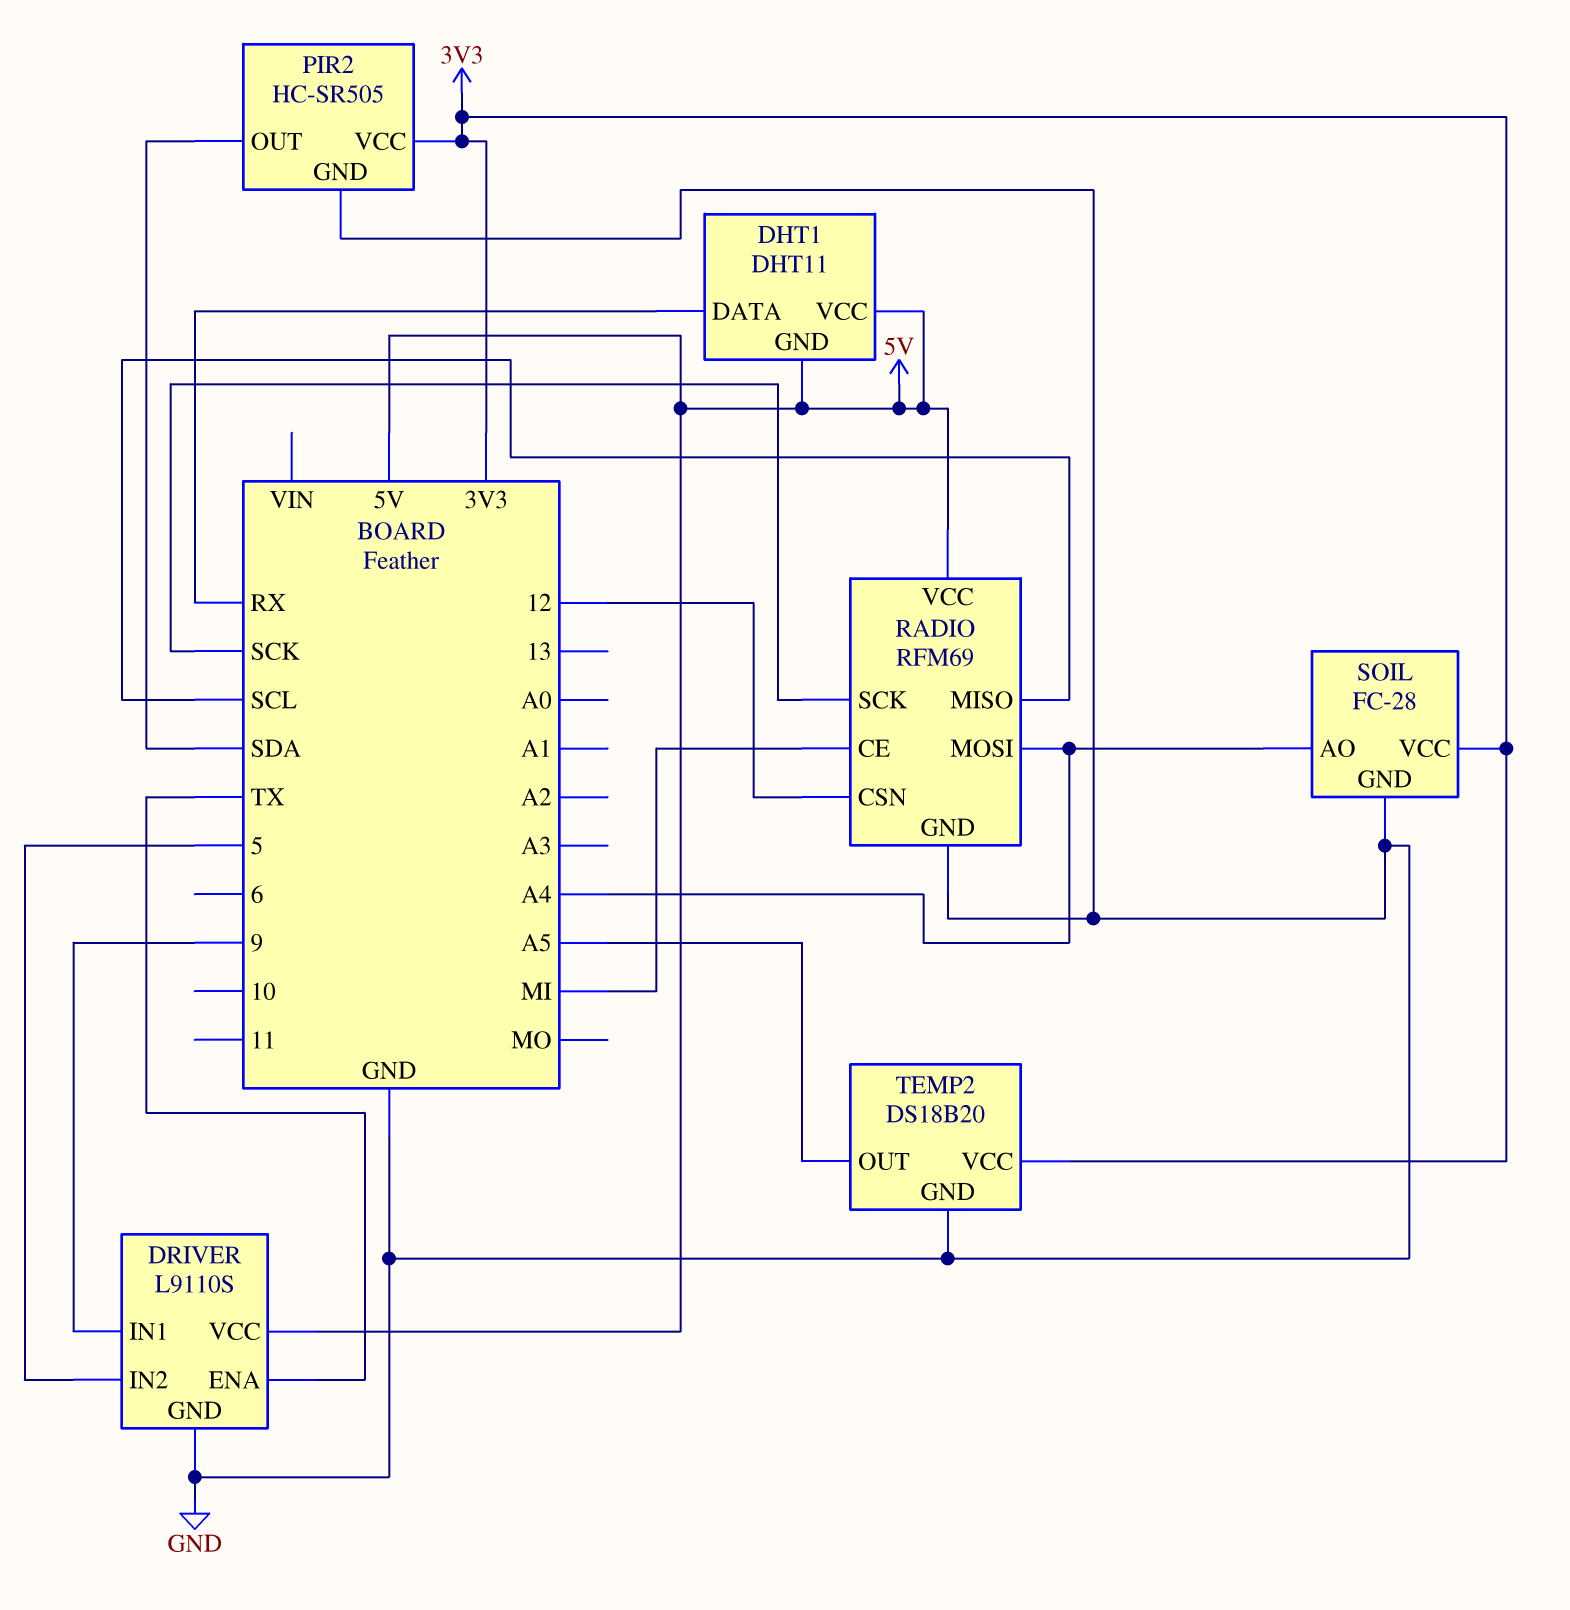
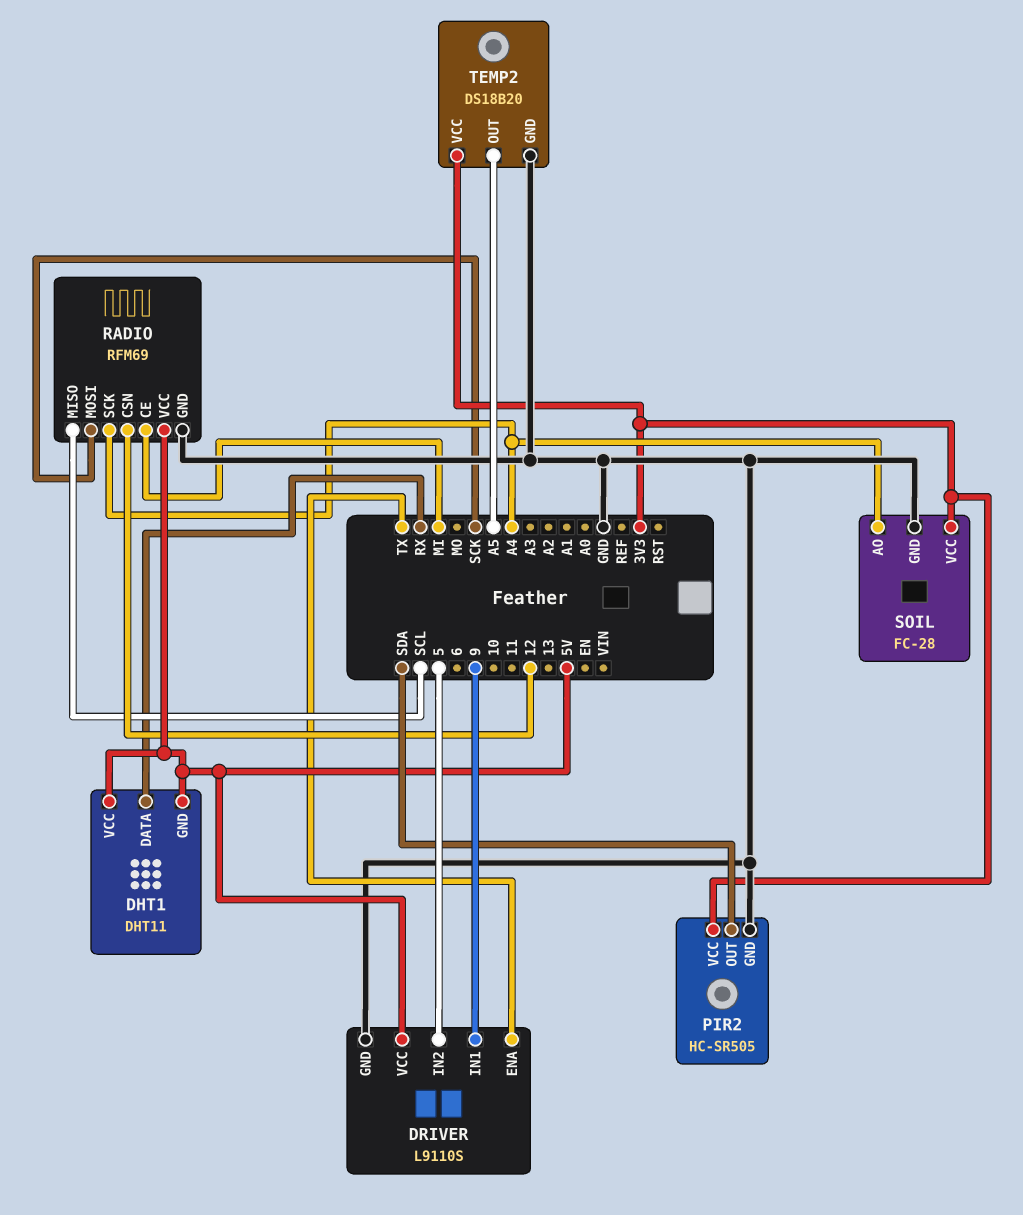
RADIO pin MOSI: A4 -> SCK
RADIO pin SCK: SCK -> A4

